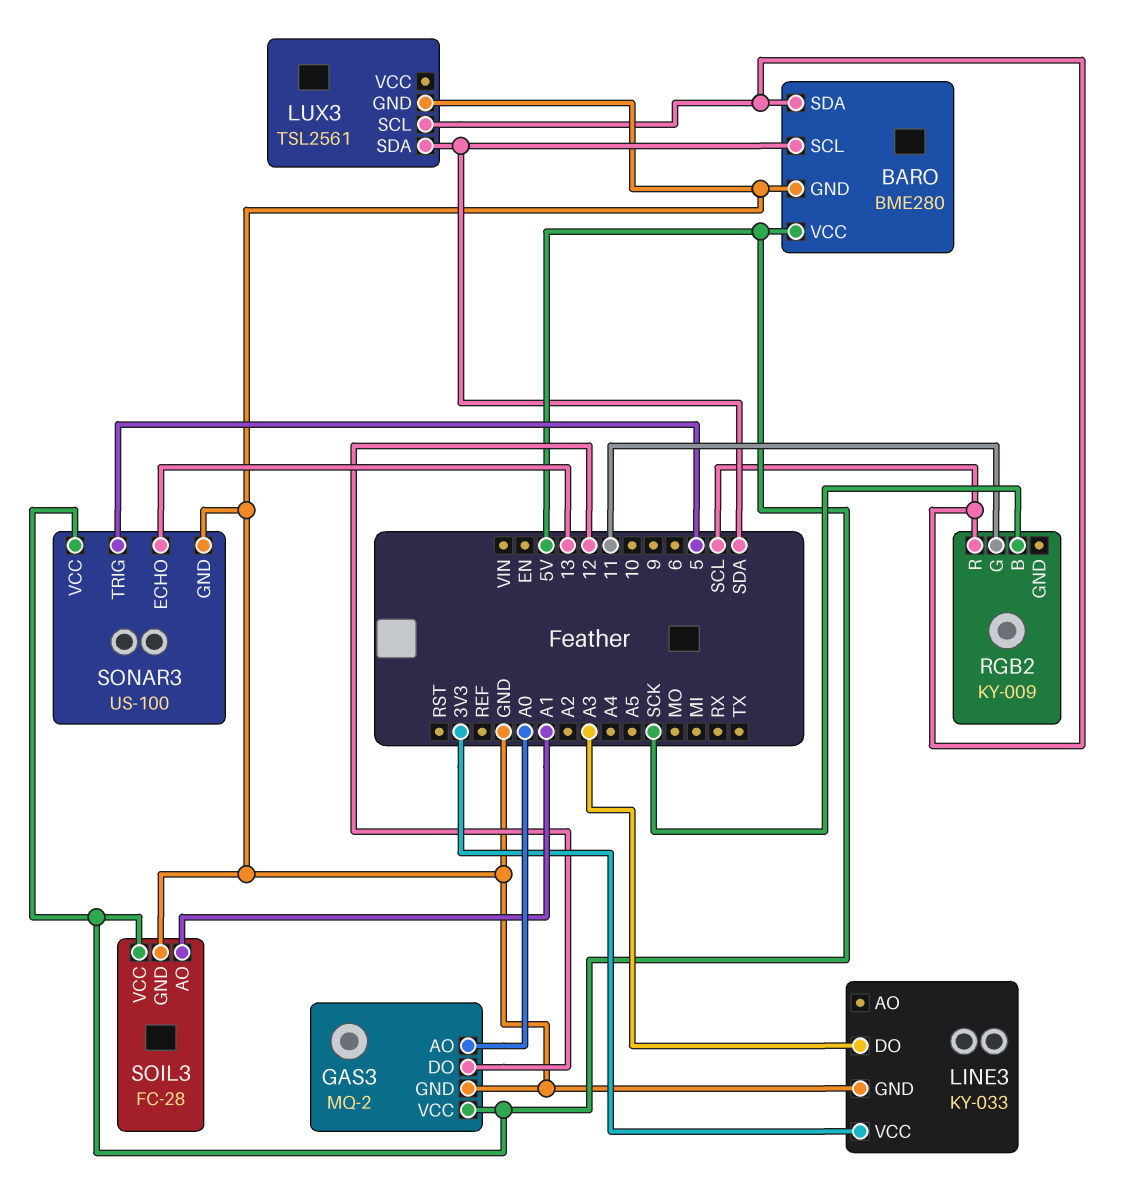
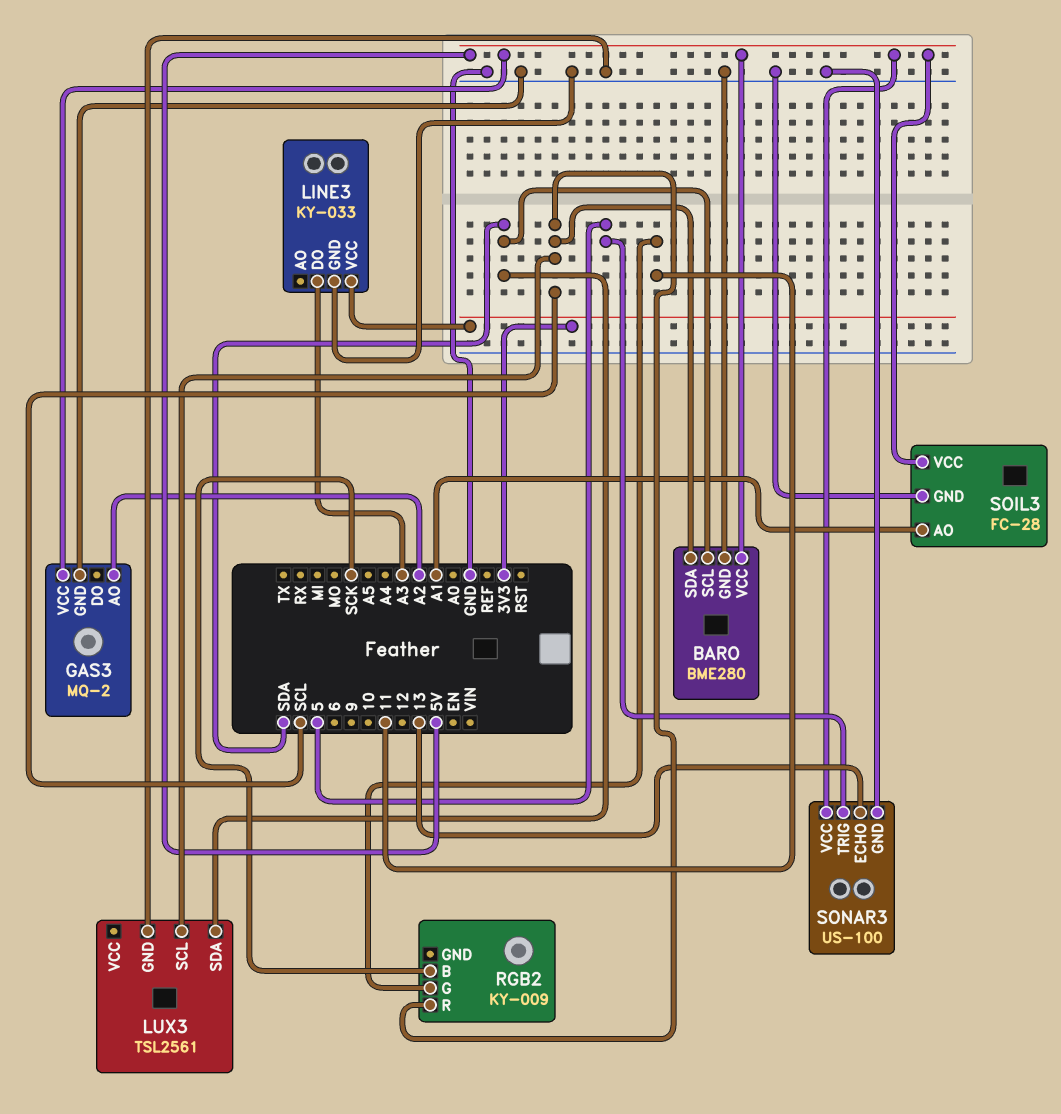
GAS3 pin AO: A0 -> A2
GAS3 pin DO: 12 -> none

